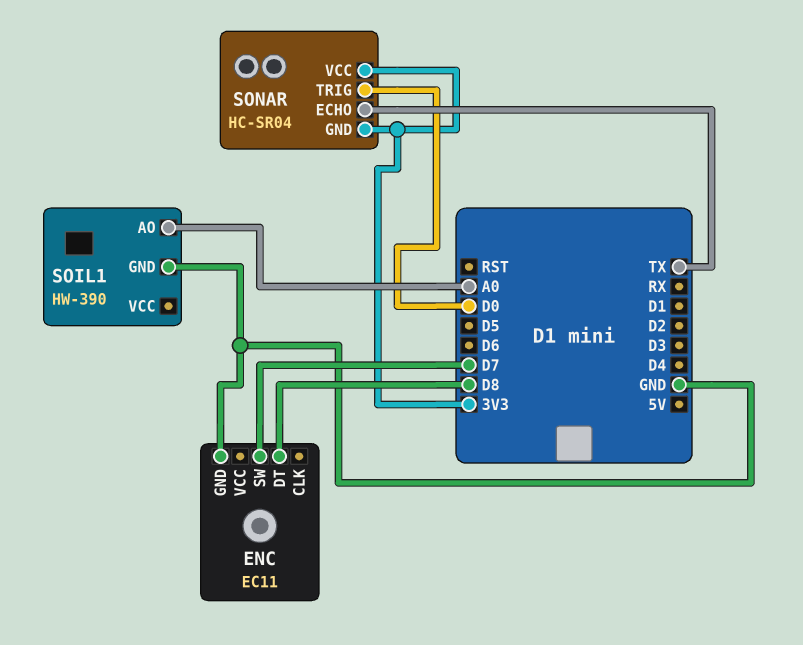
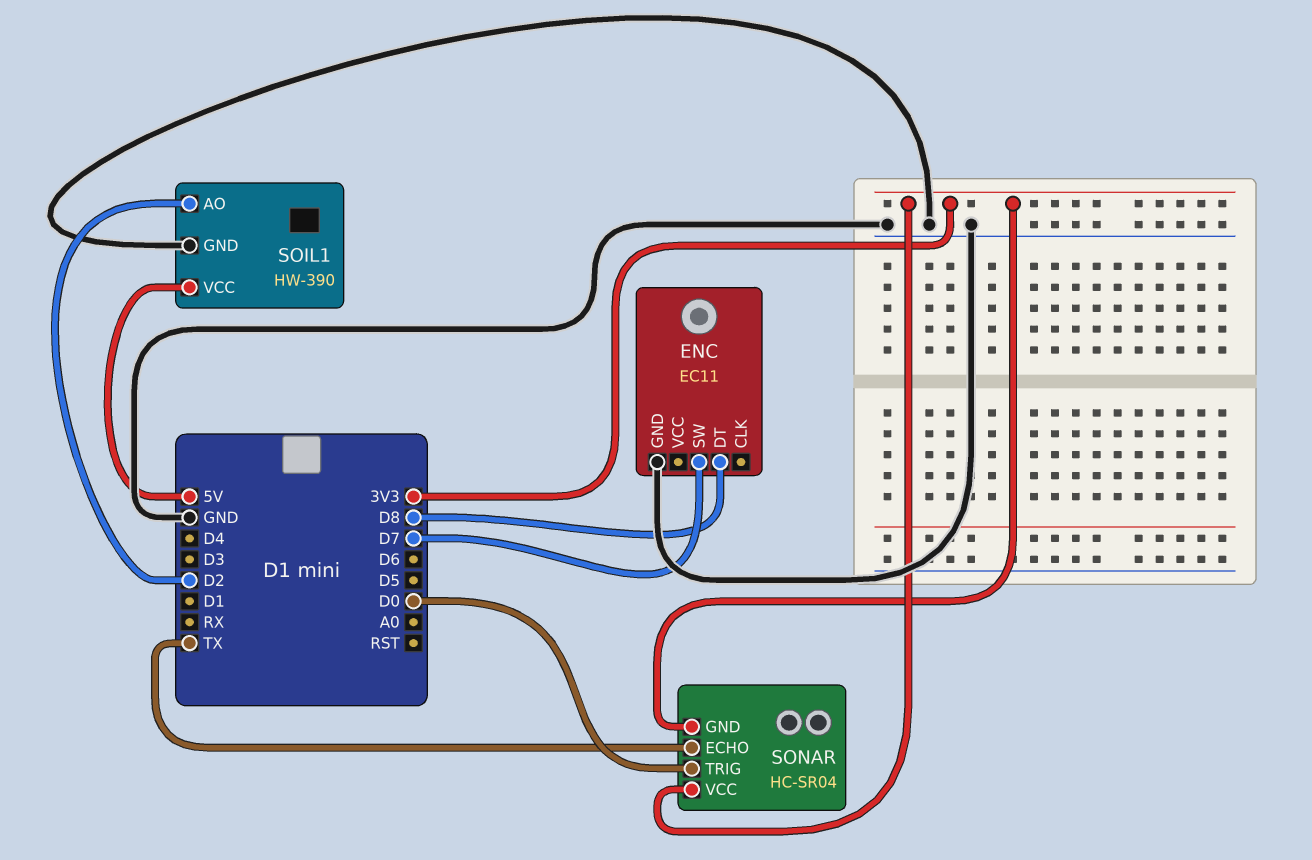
SOIL1 pin AO: A0 -> D2
SOIL1 pin VCC: none -> 5V

